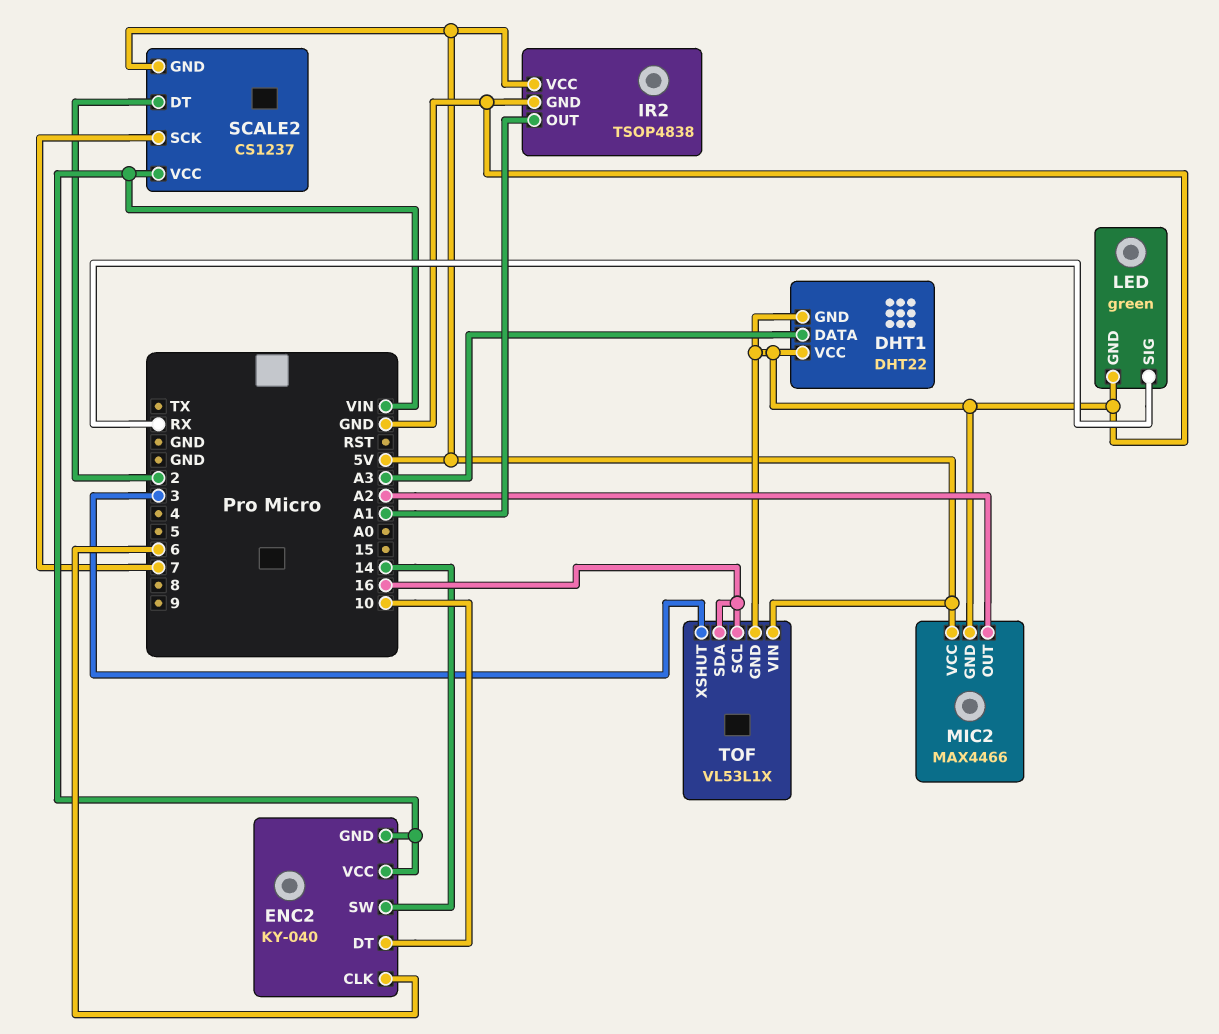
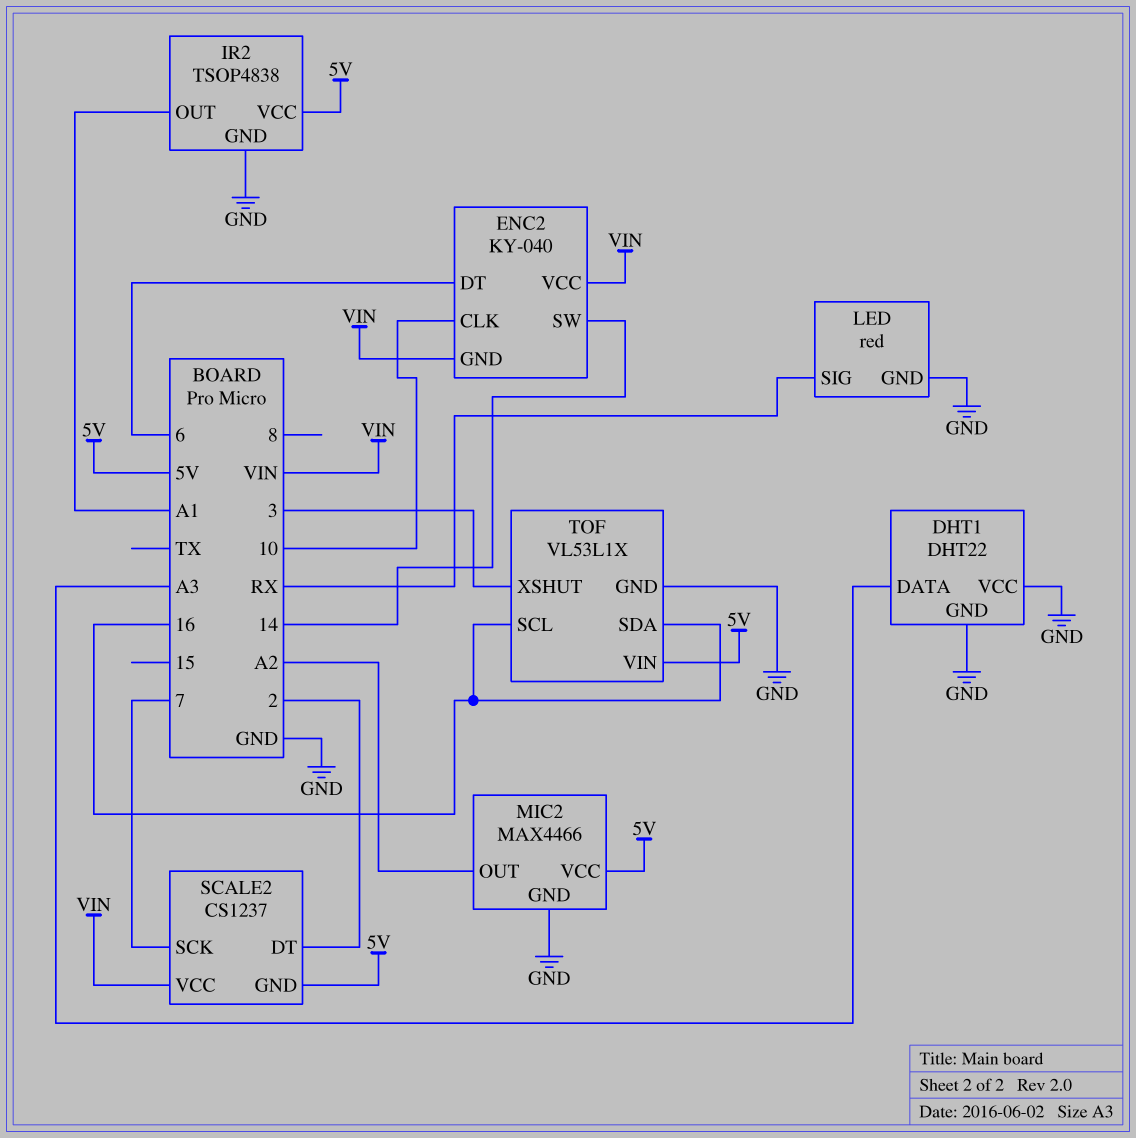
ENC2 pin CLK: 6 -> 10
ENC2 pin DT: 10 -> 6
LED: green -> red

